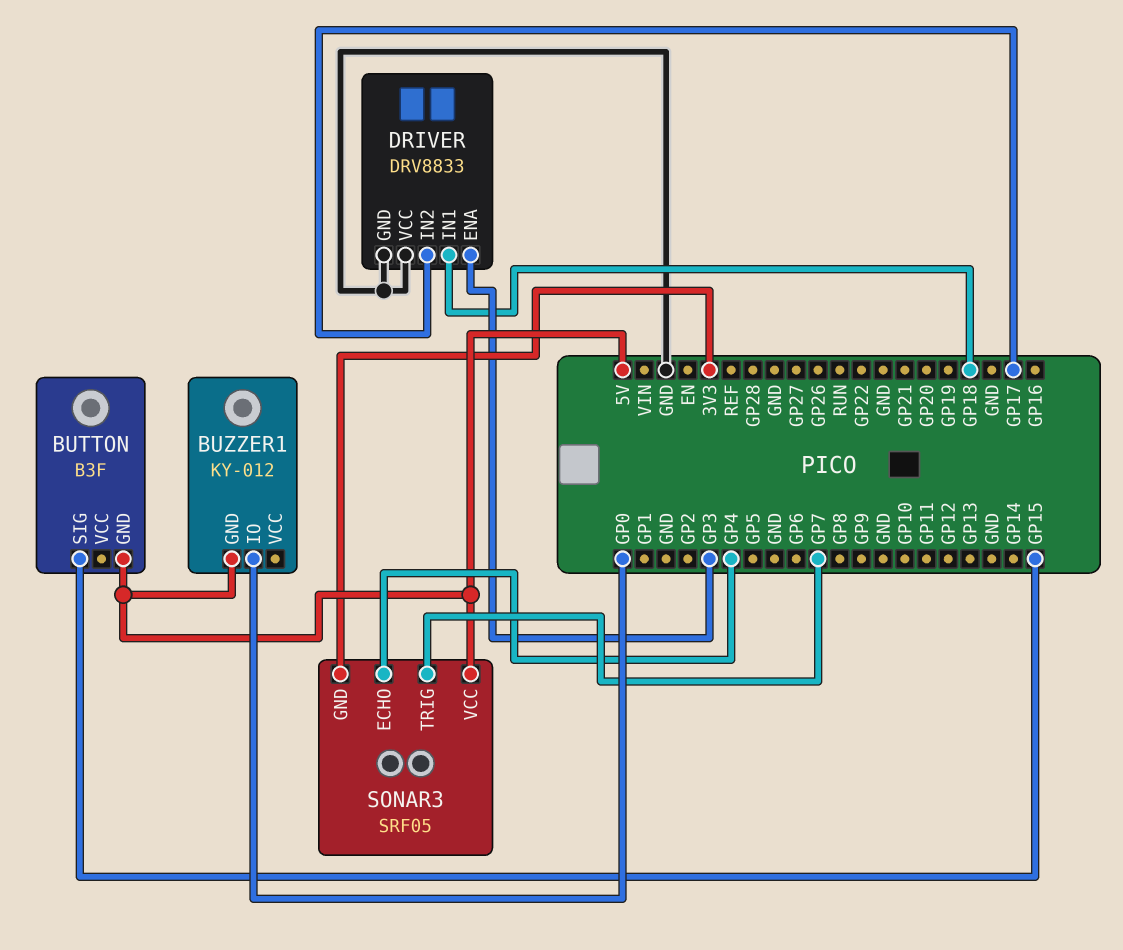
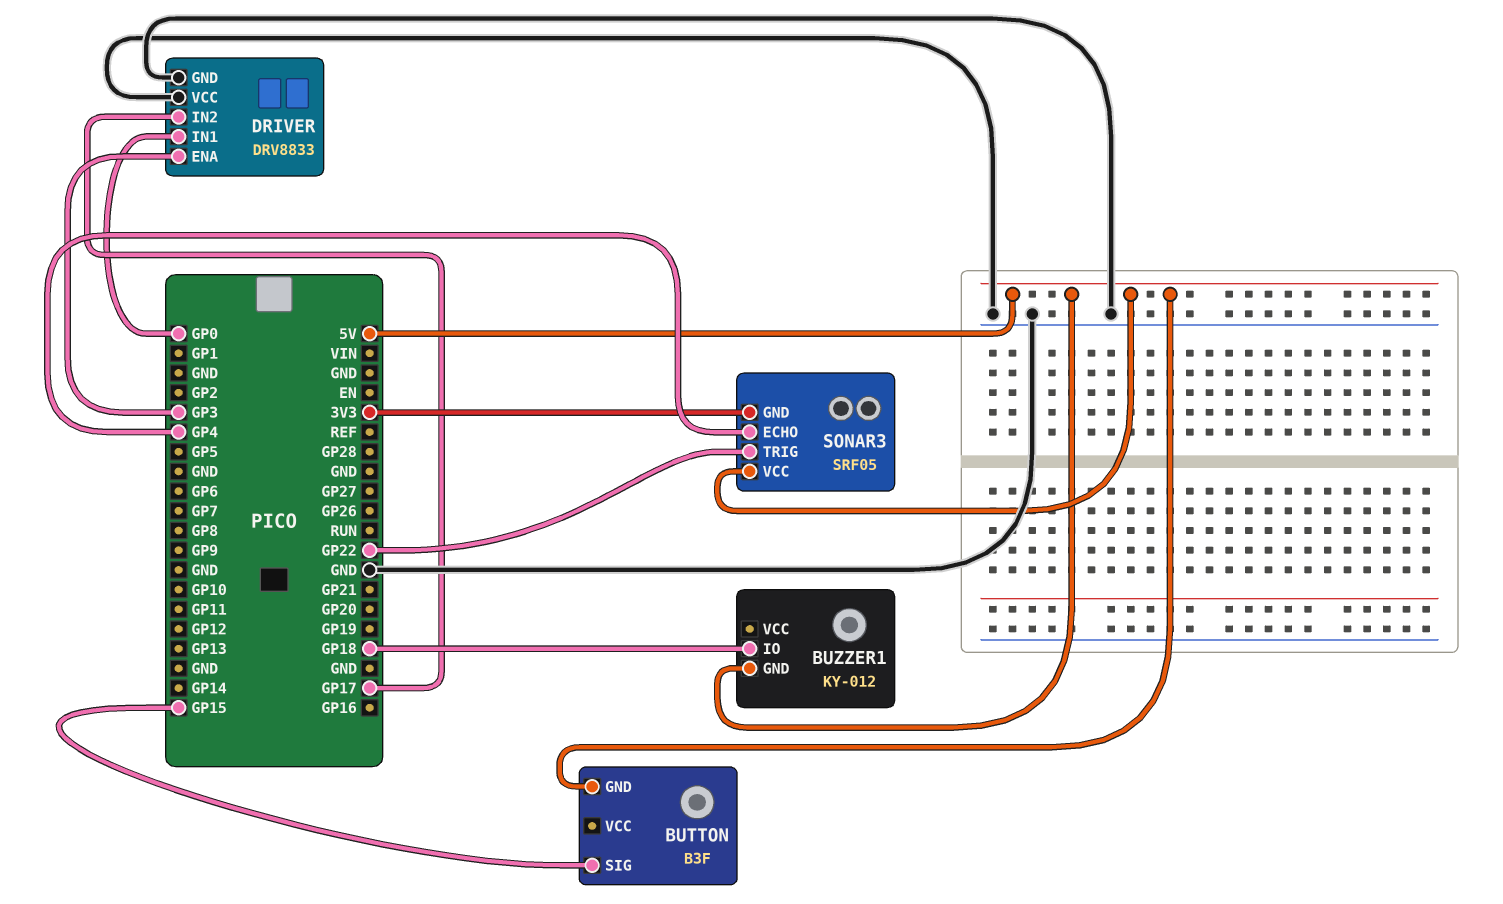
BUZZER1 pin IO: GP0 -> GP18
DRIVER pin IN1: GP18 -> GP0
SONAR3 pin TRIG: GP7 -> GP22

